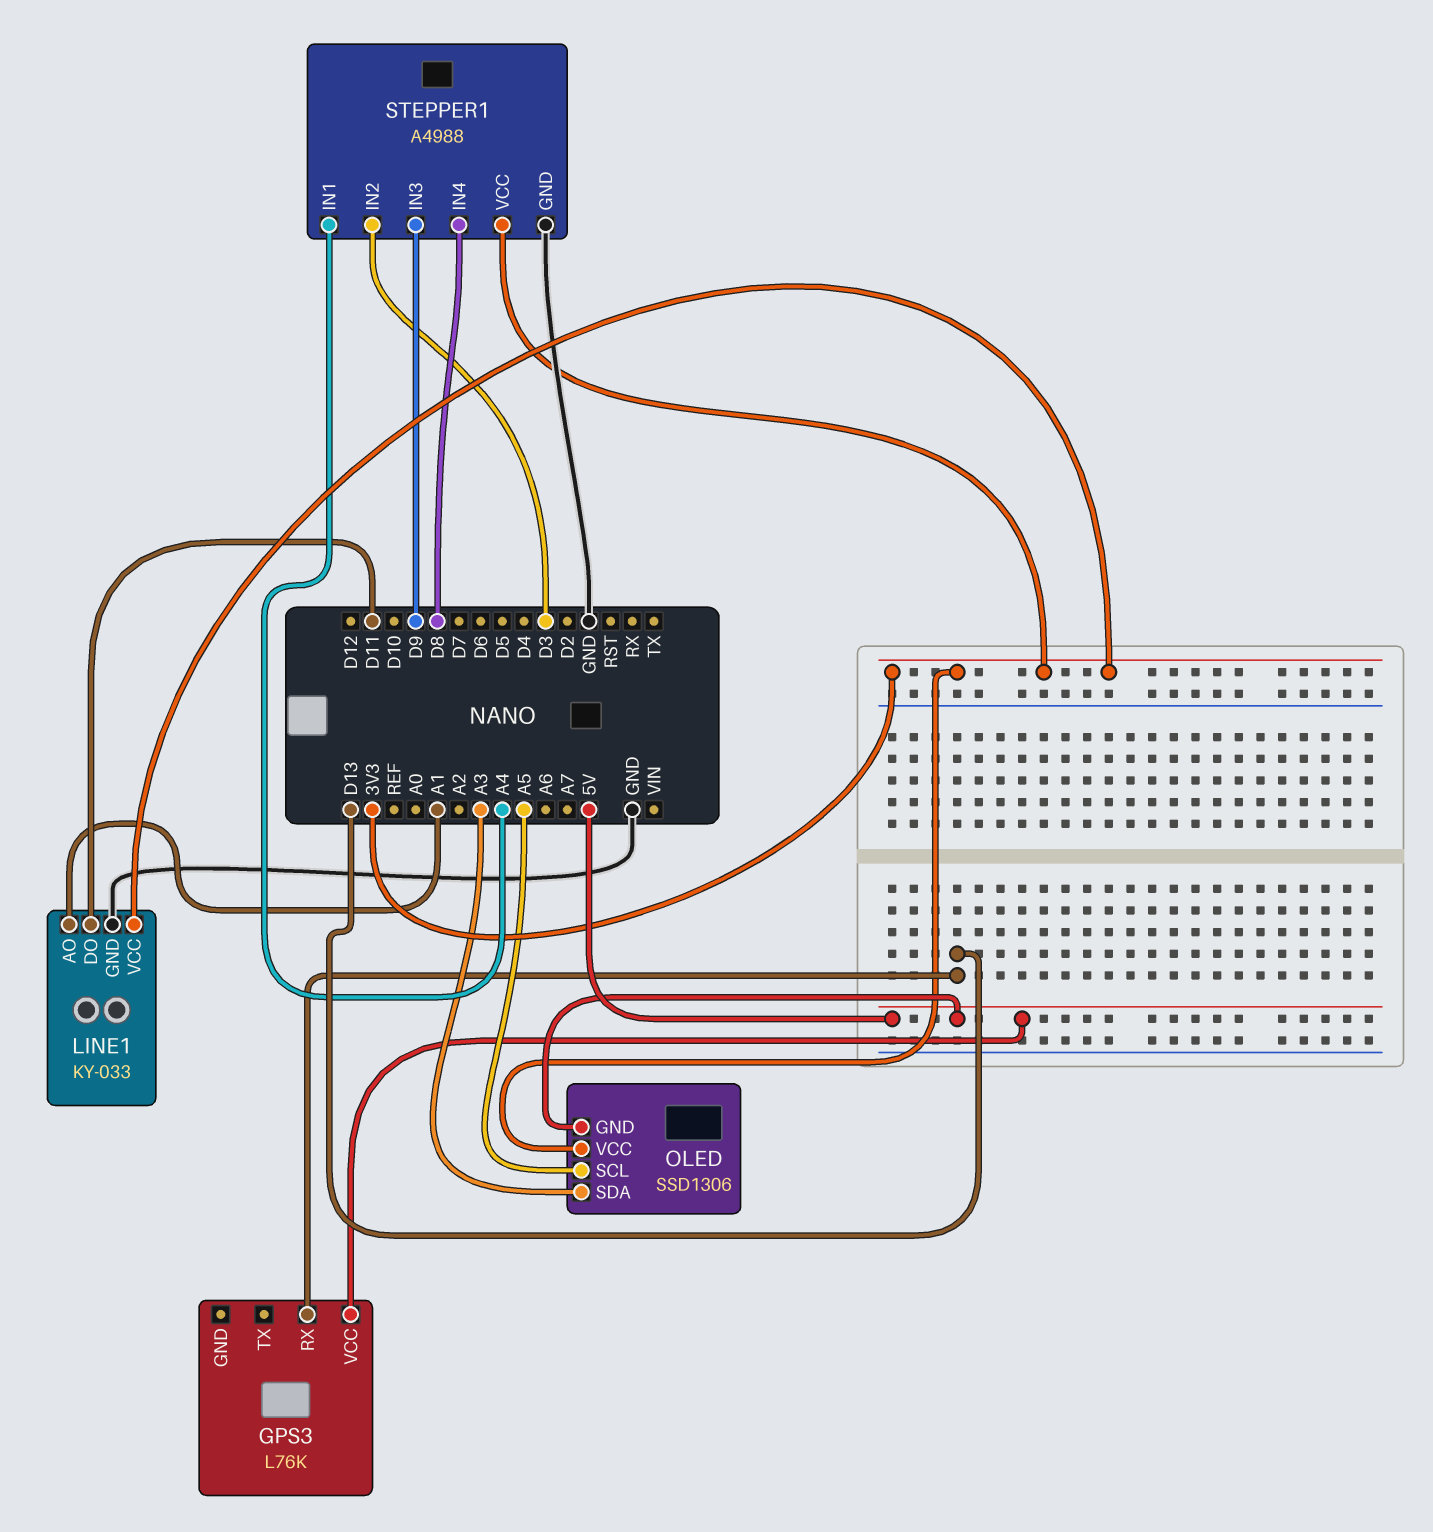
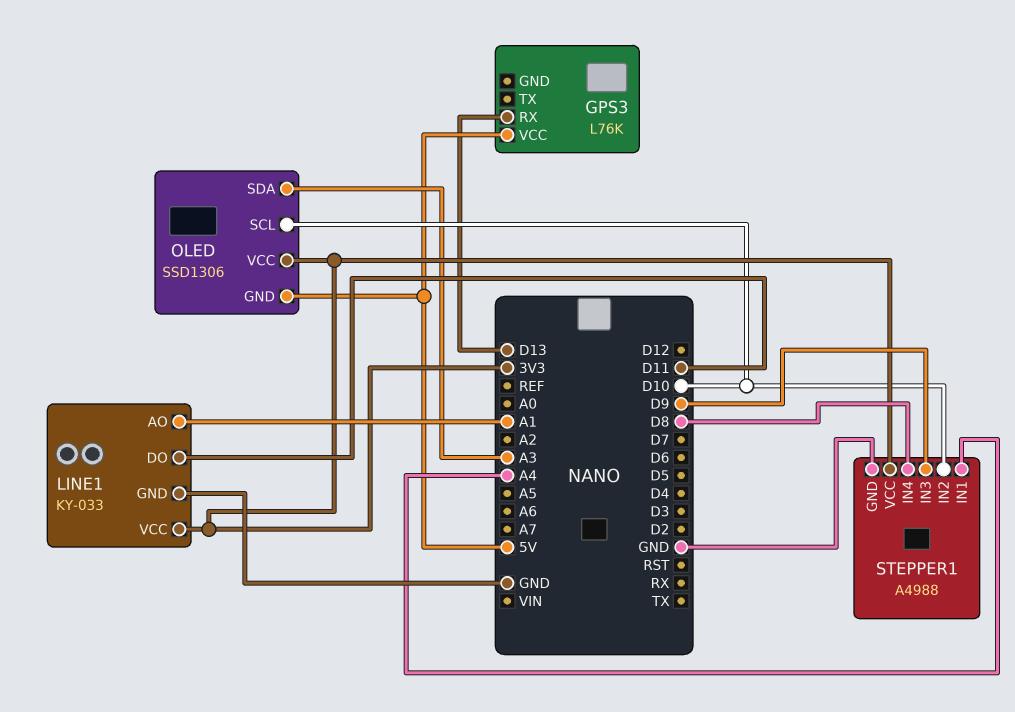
OLED pin SCL: A5 -> D10
STEPPER1 pin IN2: D3 -> D10

